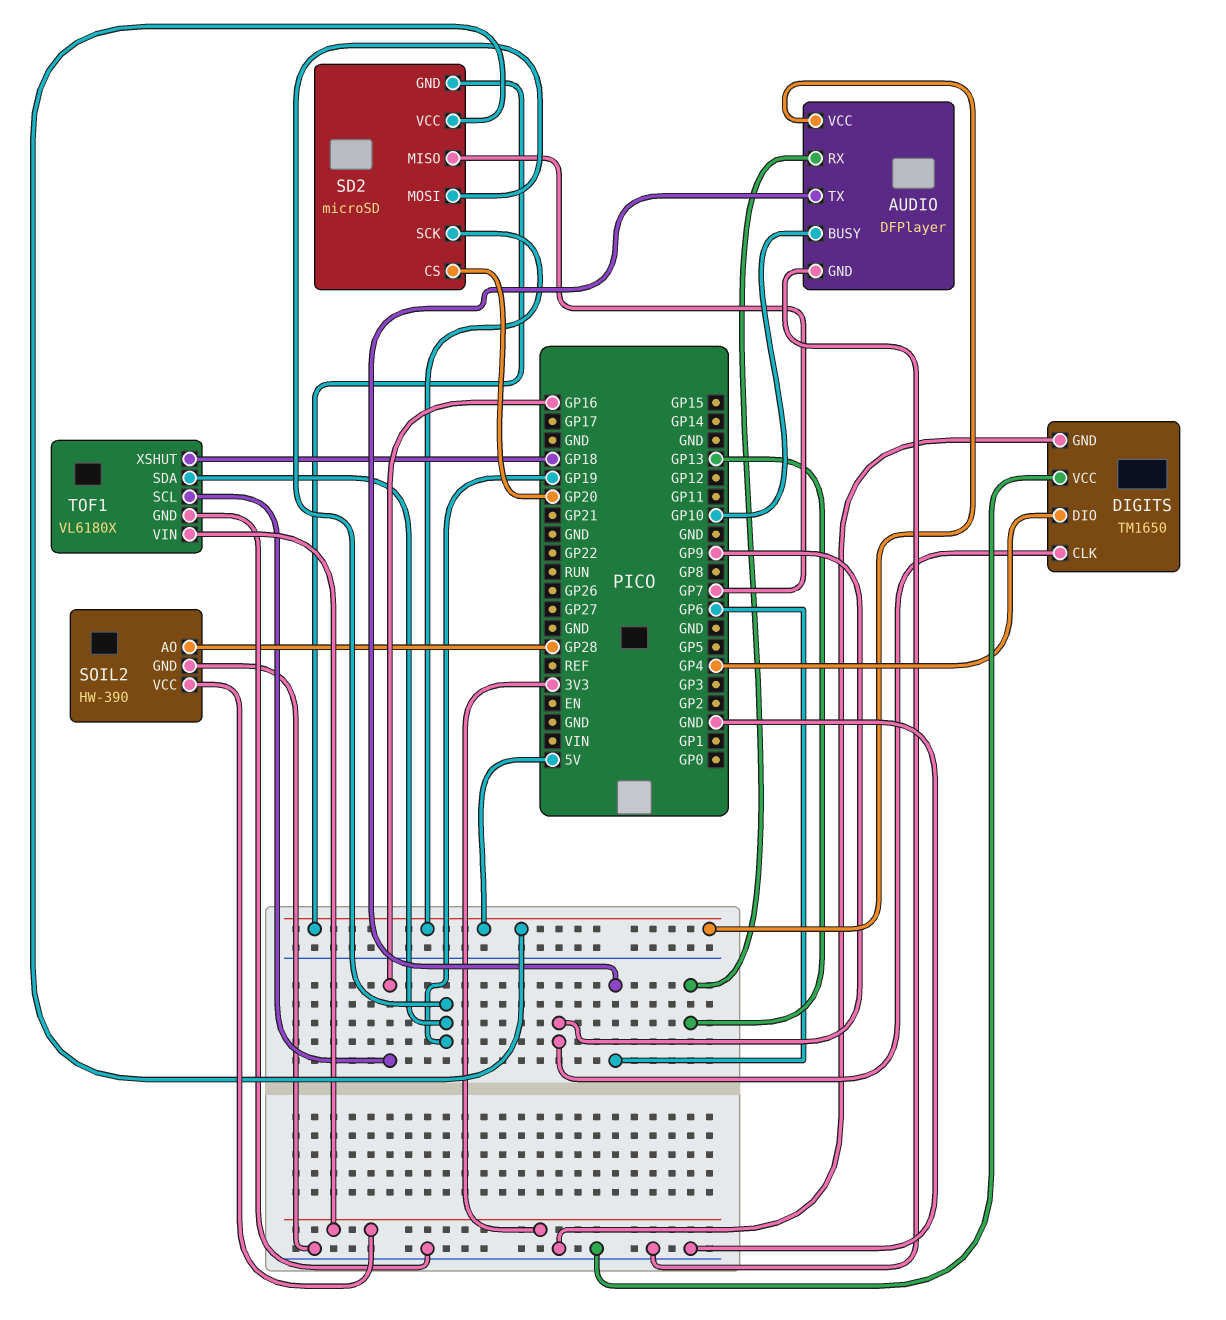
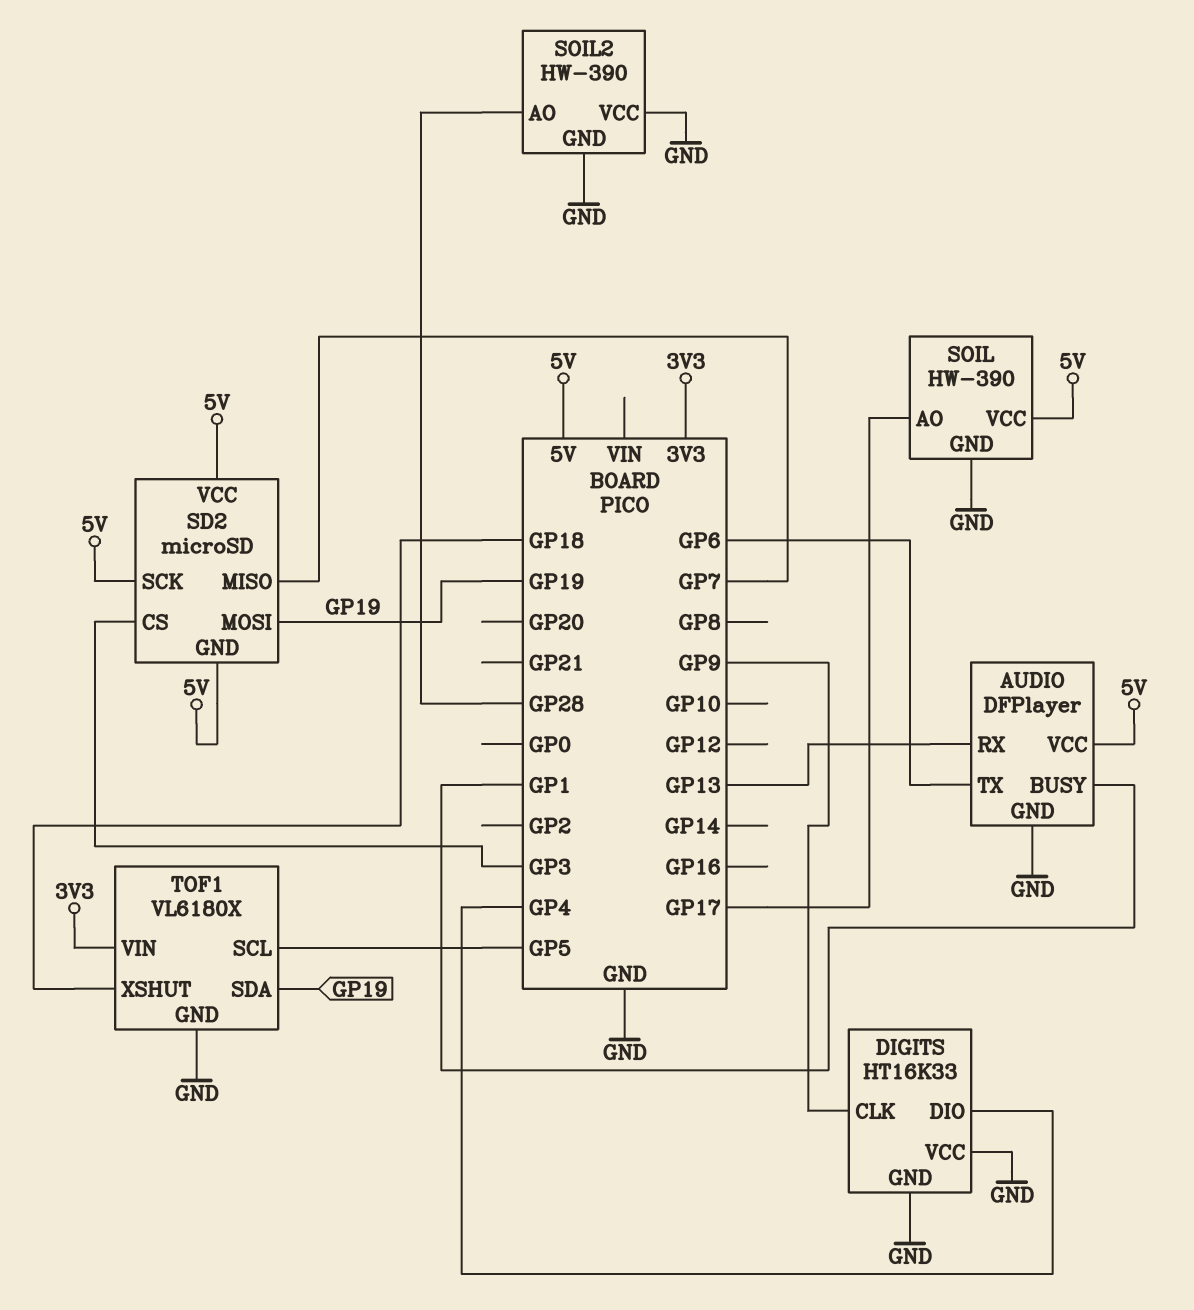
AUDIO pin BUSY: GP10 -> GP1
DIGITS: TM1650 -> HT16K33
SD2 pin CS: GP20 -> GP3
SOIL: none -> HW-390
SOIL pin AO: none -> GP17
SOIL pin GND: none -> GND
SOIL pin VCC: none -> 5V
SOIL2 pin VCC: 3V3 -> GND
TOF1 pin SCL: GP16 -> GP5

